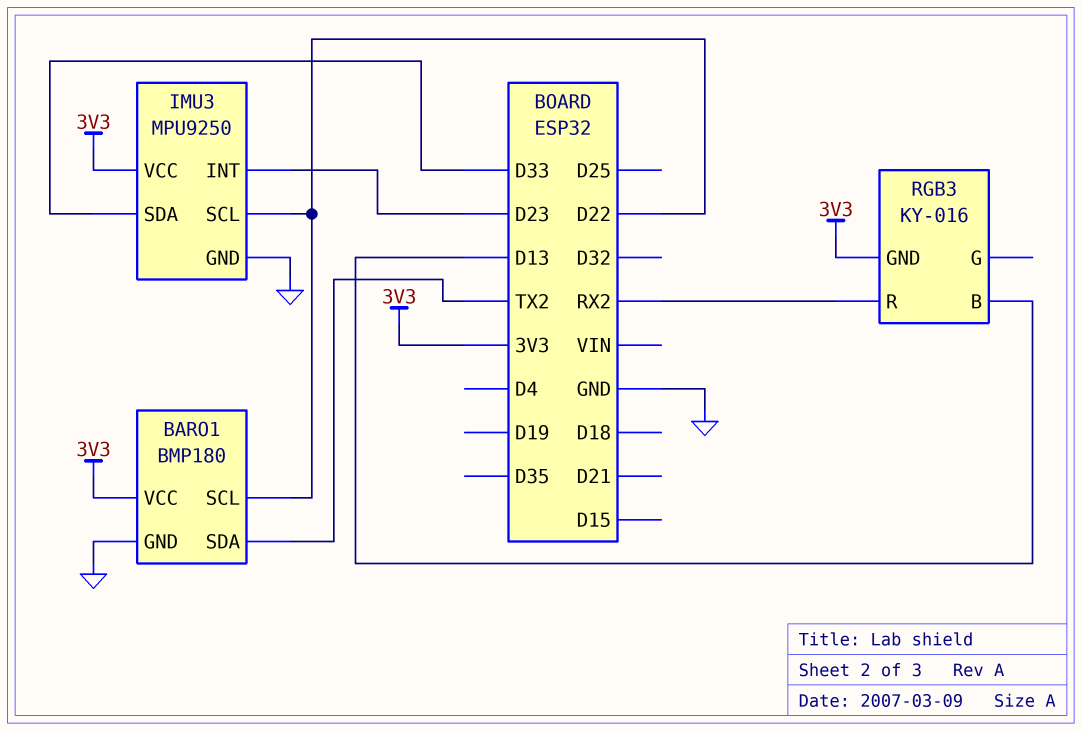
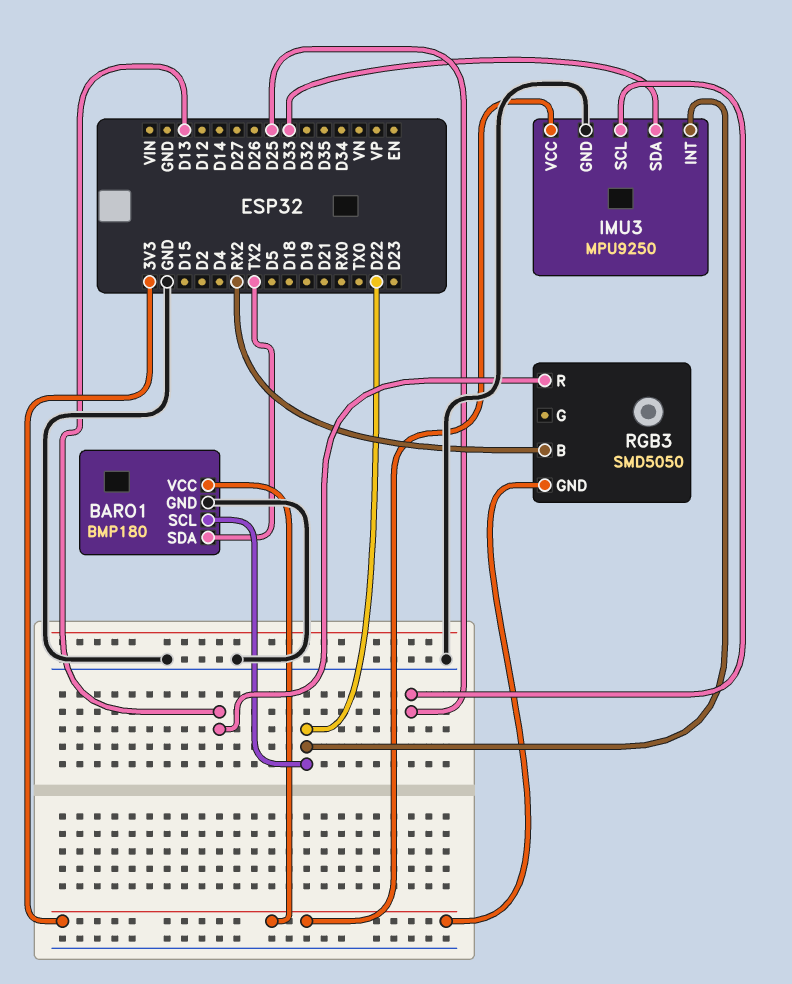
IMU3 pin INT: D23 -> D22
IMU3 pin SCL: D22 -> D25
RGB3: KY-016 -> SMD5050
RGB3 pin B: D13 -> RX2
RGB3 pin R: RX2 -> D13

